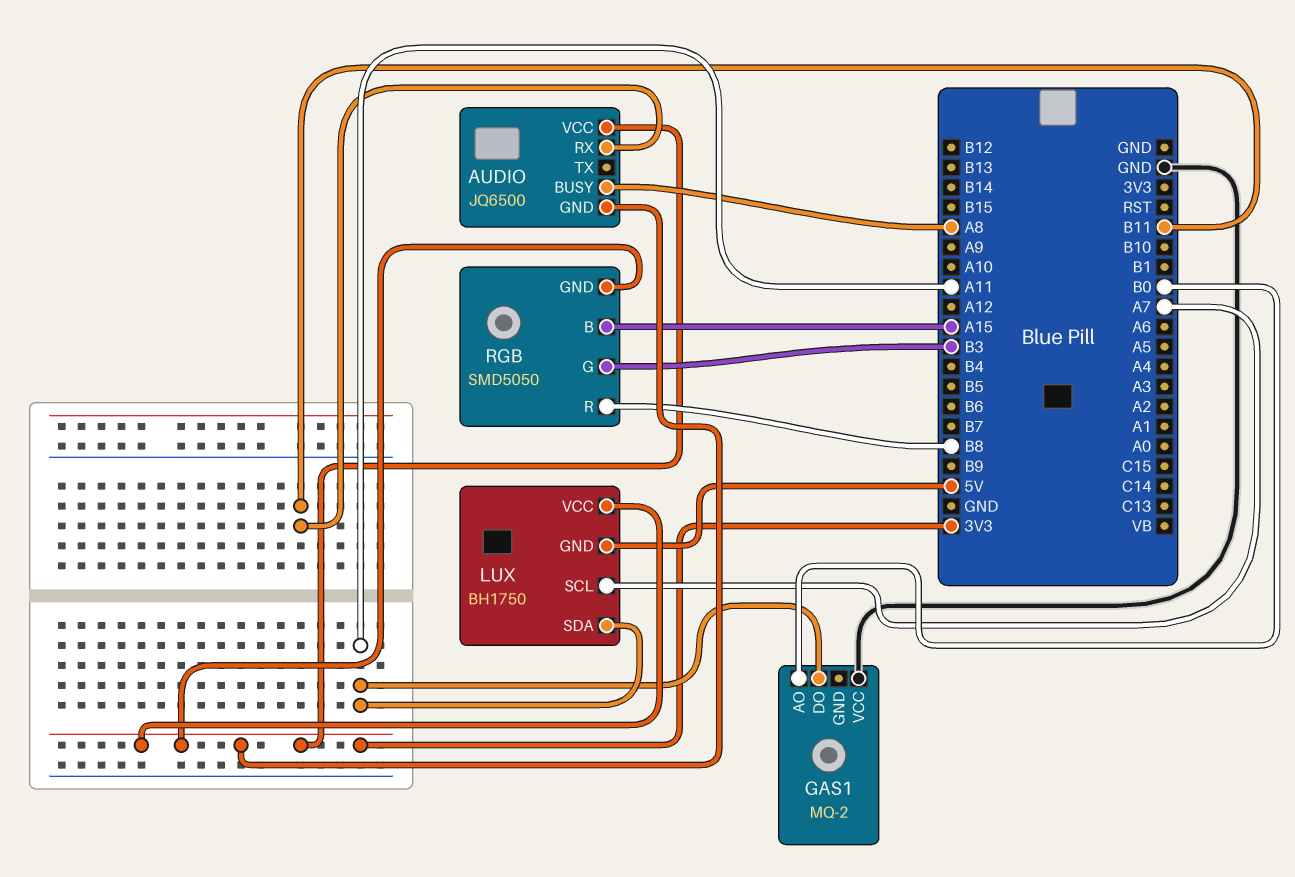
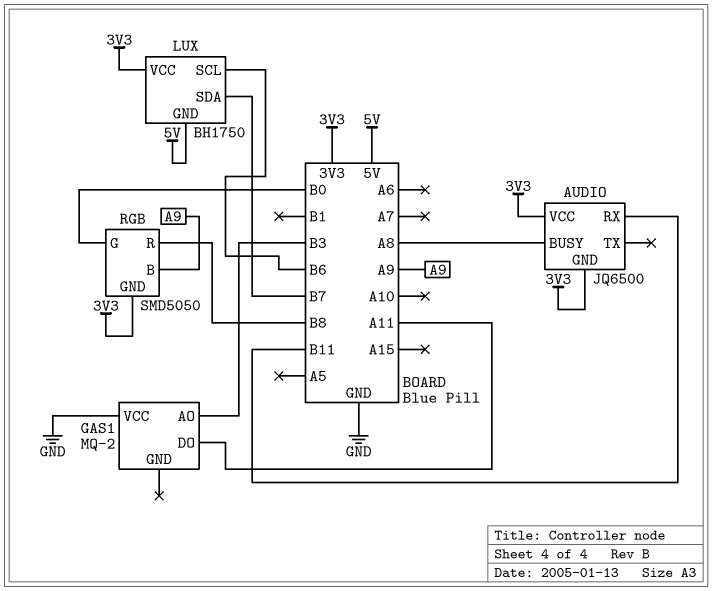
GAS1 pin AO: B0 -> B3
LUX pin SCL: A7 -> B6
LUX pin SDA: A11 -> B7
RGB pin B: A15 -> A9
RGB pin G: B3 -> B0

